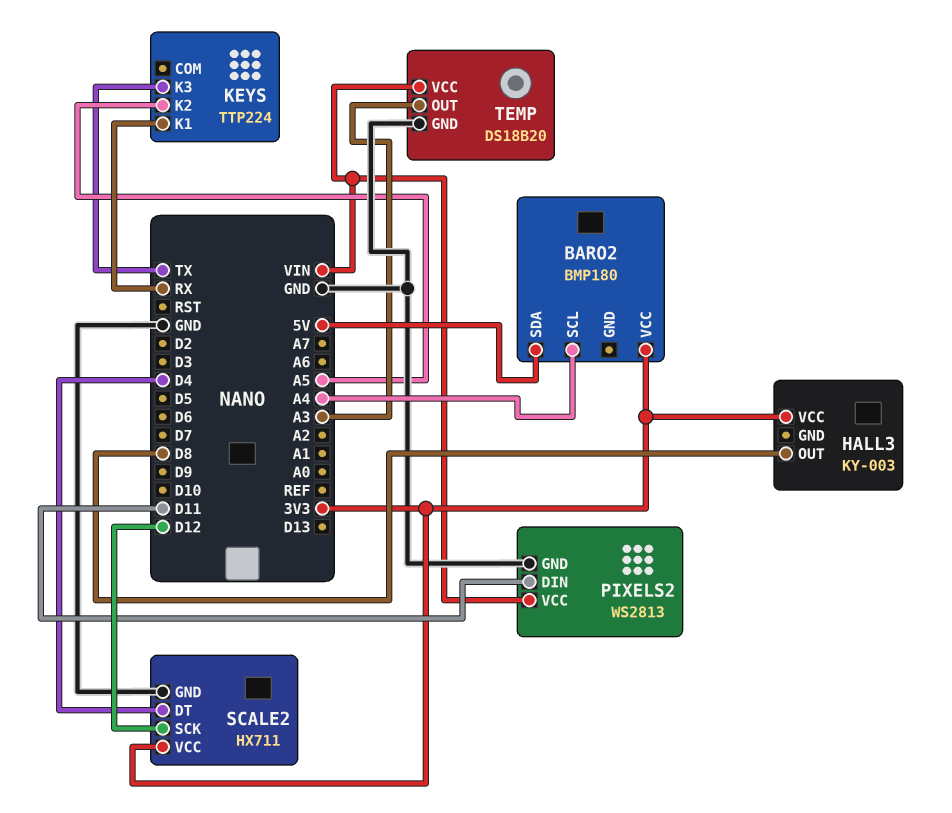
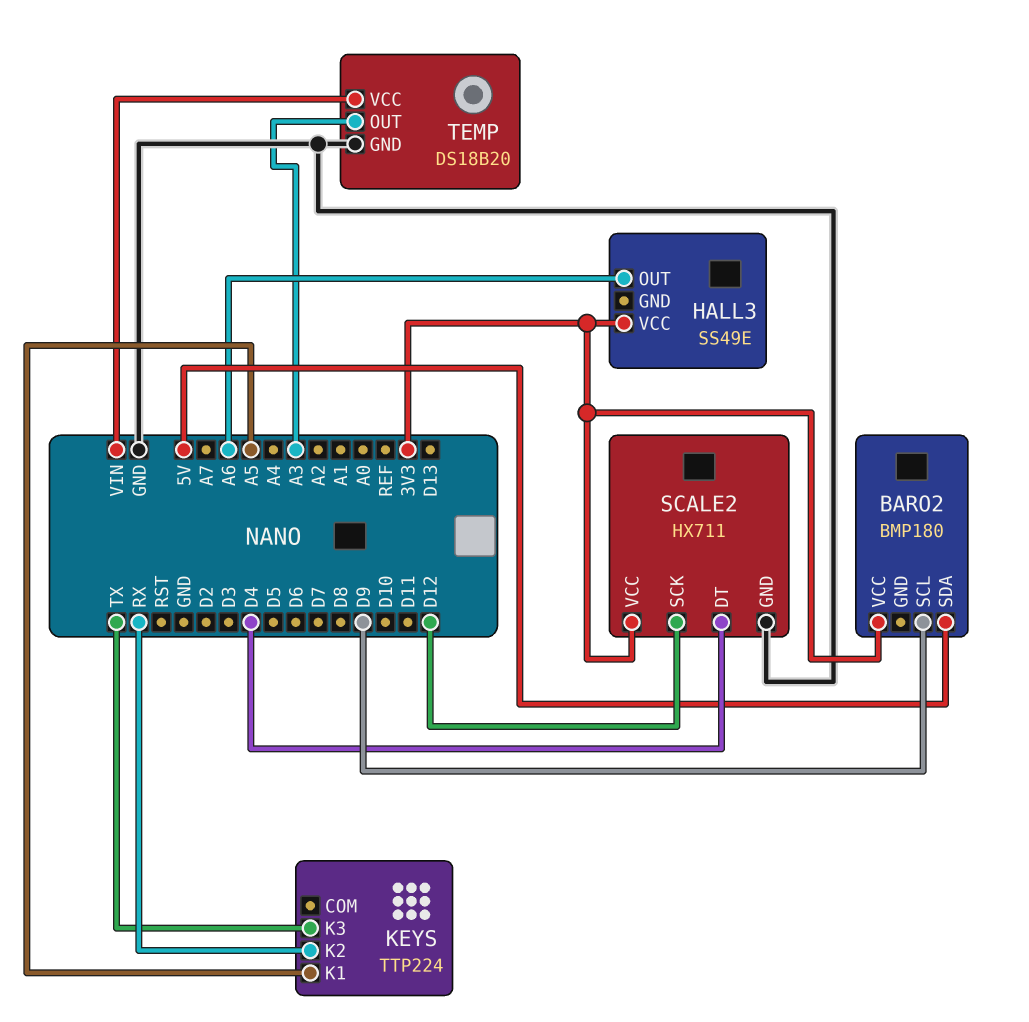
BARO2 pin SCL: A4 -> D9
HALL3: KY-003 -> SS49E
HALL3 pin OUT: D8 -> A6
KEYS pin K1: RX -> A5
KEYS pin K2: A5 -> RX
PIXELS2: WS2813 -> none
PIXELS2 pin DIN: D11 -> none
PIXELS2 pin GND: GND -> none
PIXELS2 pin VCC: VIN -> none

